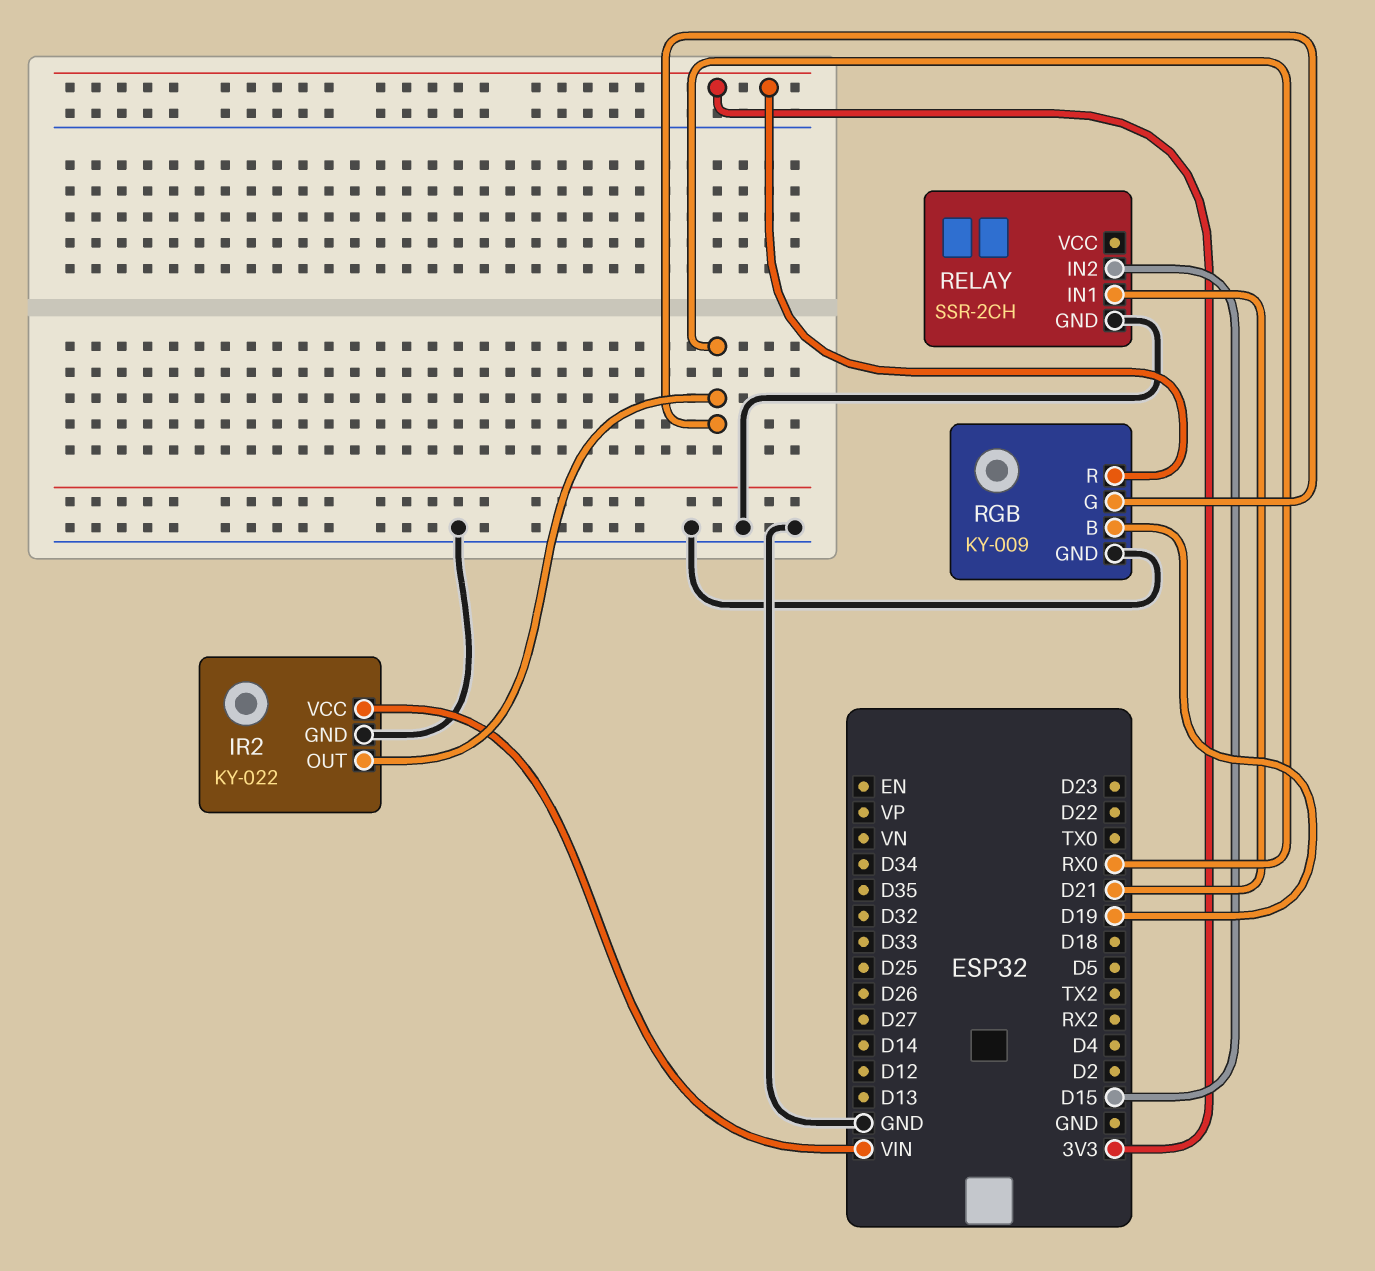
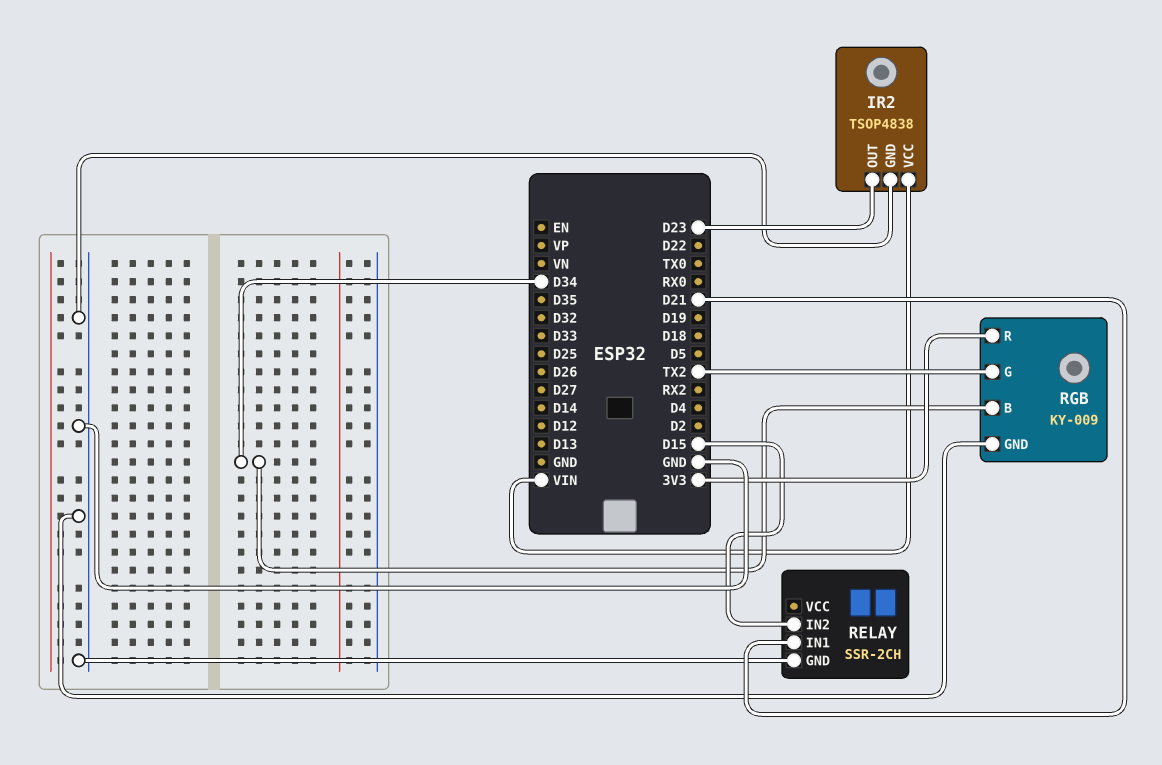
IR2: KY-022 -> TSOP4838
IR2 pin OUT: RX0 -> D23
RGB pin B: D19 -> D34
RGB pin G: RX0 -> TX2

